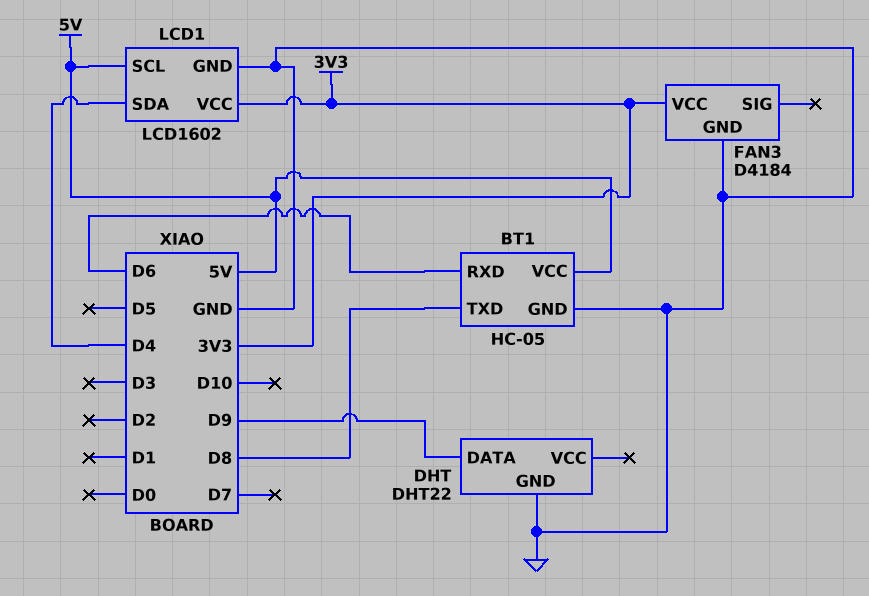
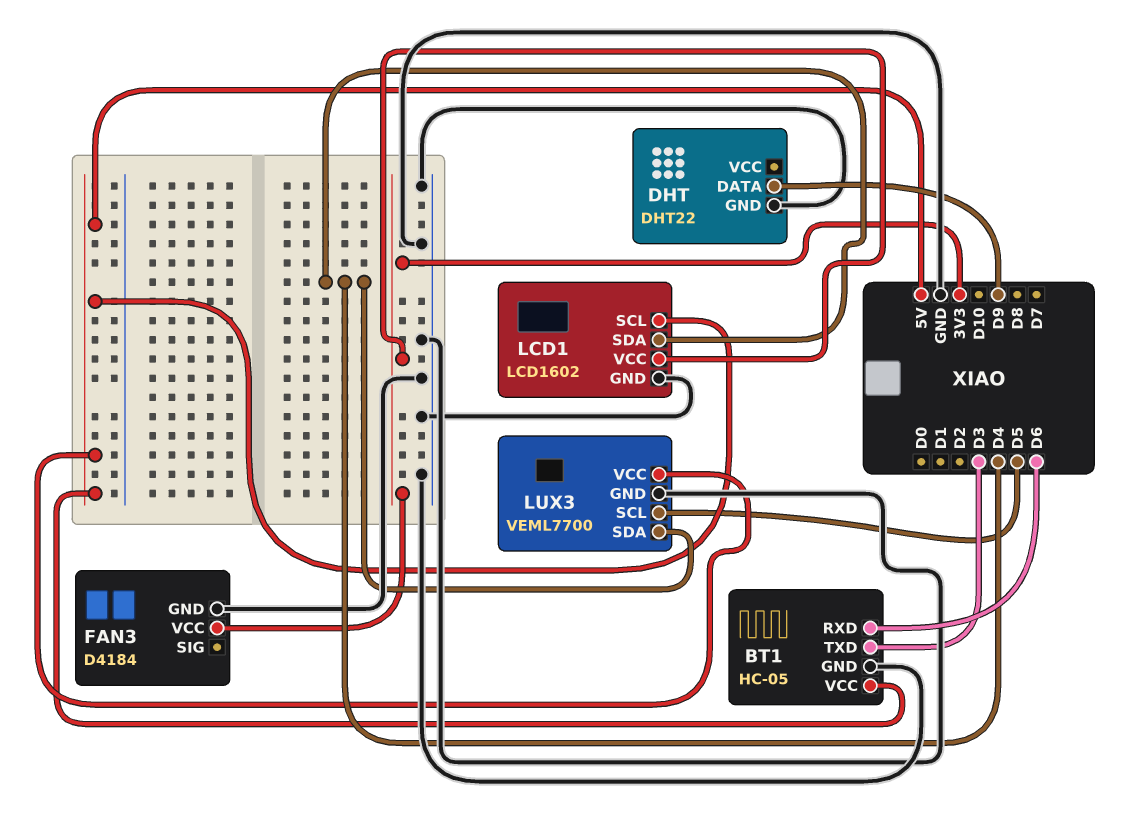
BT1 pin TXD: D8 -> D3
LUX3: none -> VEML7700
LUX3 pin GND: none -> GND
LUX3 pin SCL: none -> D5
LUX3 pin SDA: none -> D4
LUX3 pin VCC: none -> 5V

